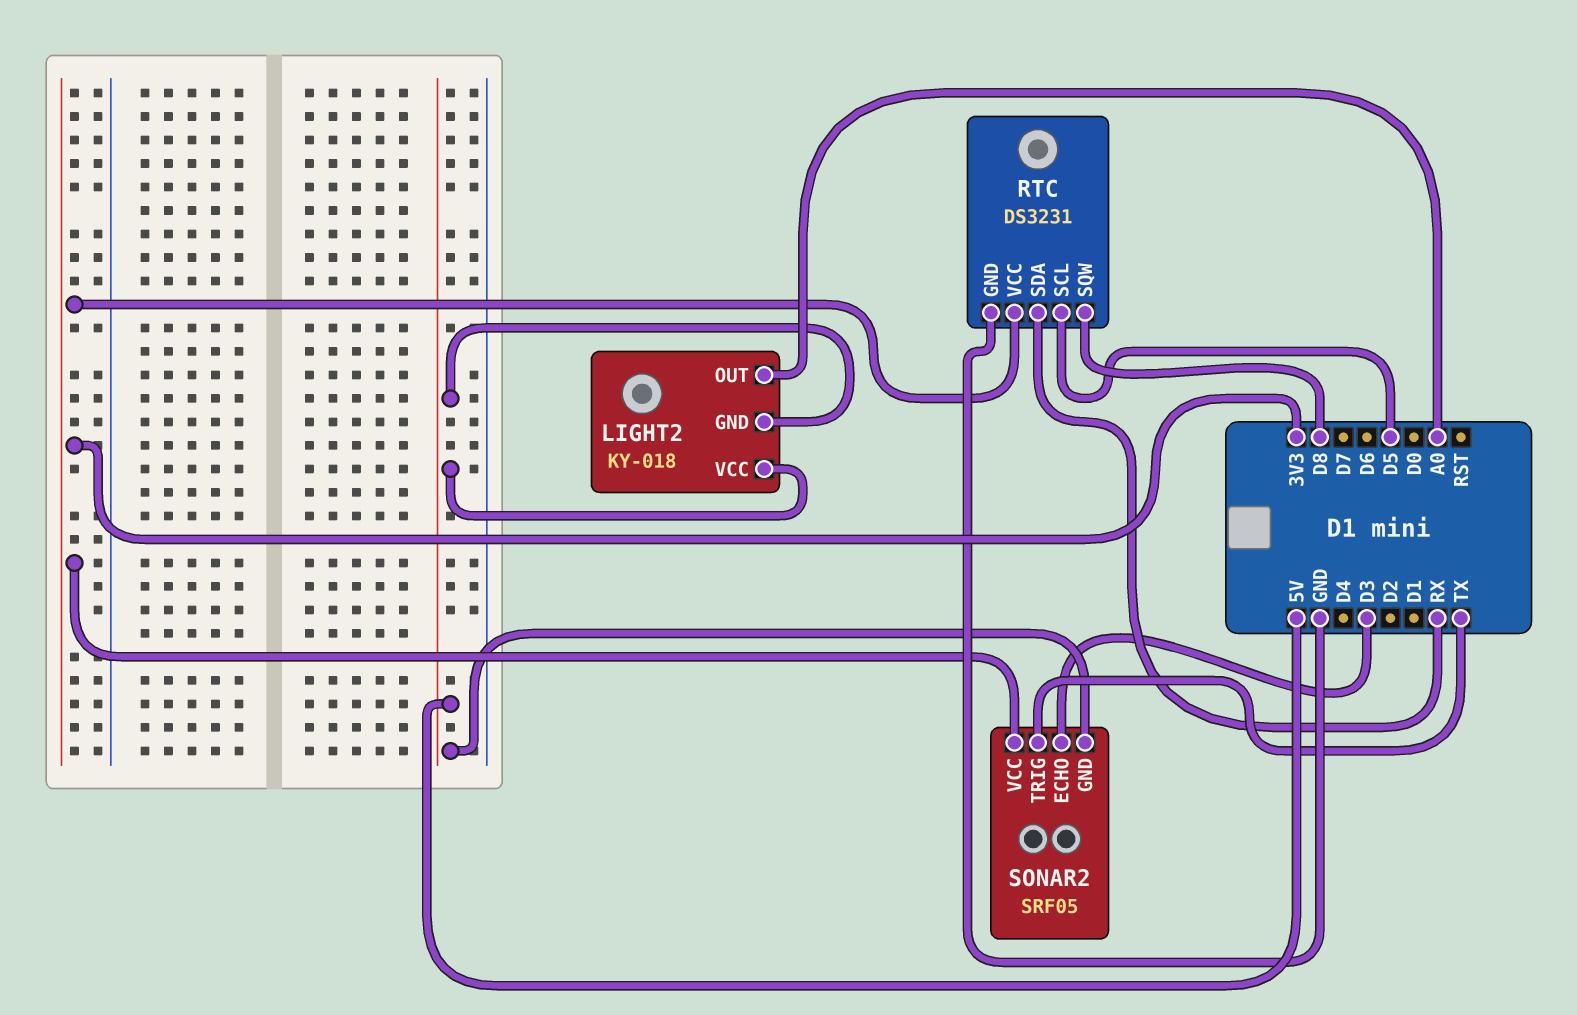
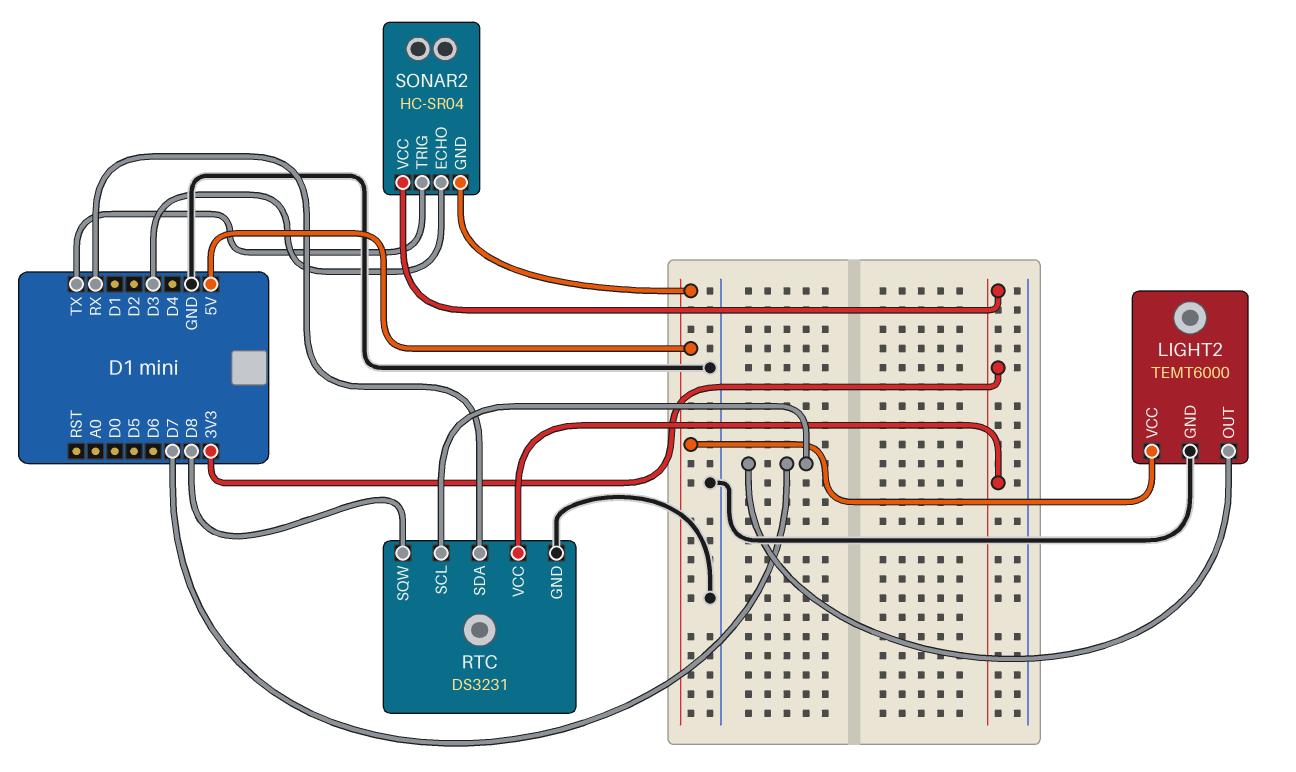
LIGHT2: KY-018 -> TEMT6000
LIGHT2 pin GND: 5V -> GND
LIGHT2 pin OUT: A0 -> D7
RTC pin SCL: D5 -> D7
SONAR2: SRF05 -> HC-SR04

